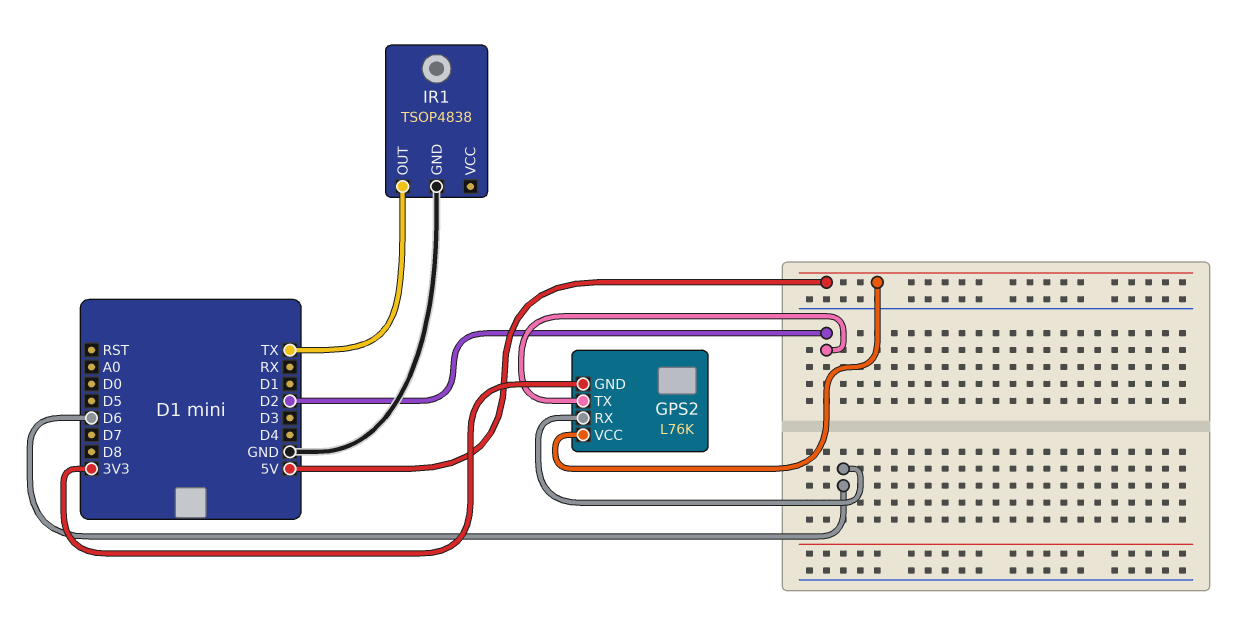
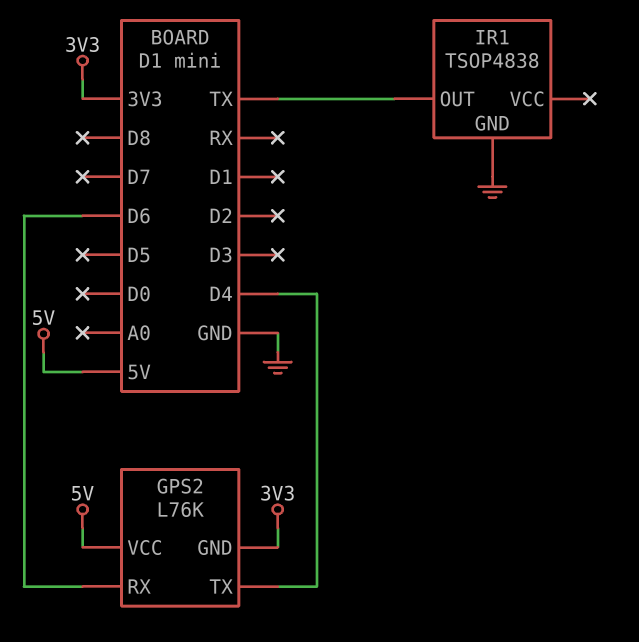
GPS2 pin TX: D2 -> D4

